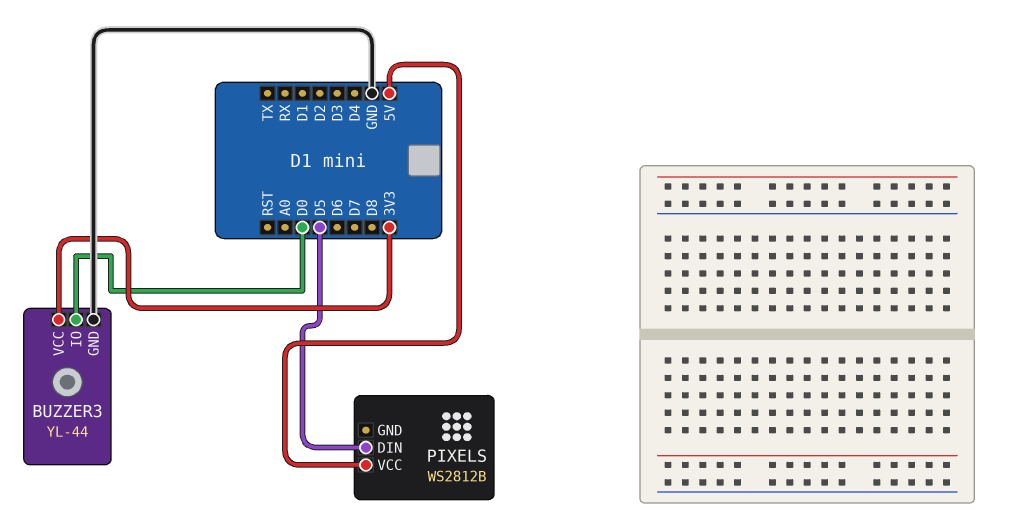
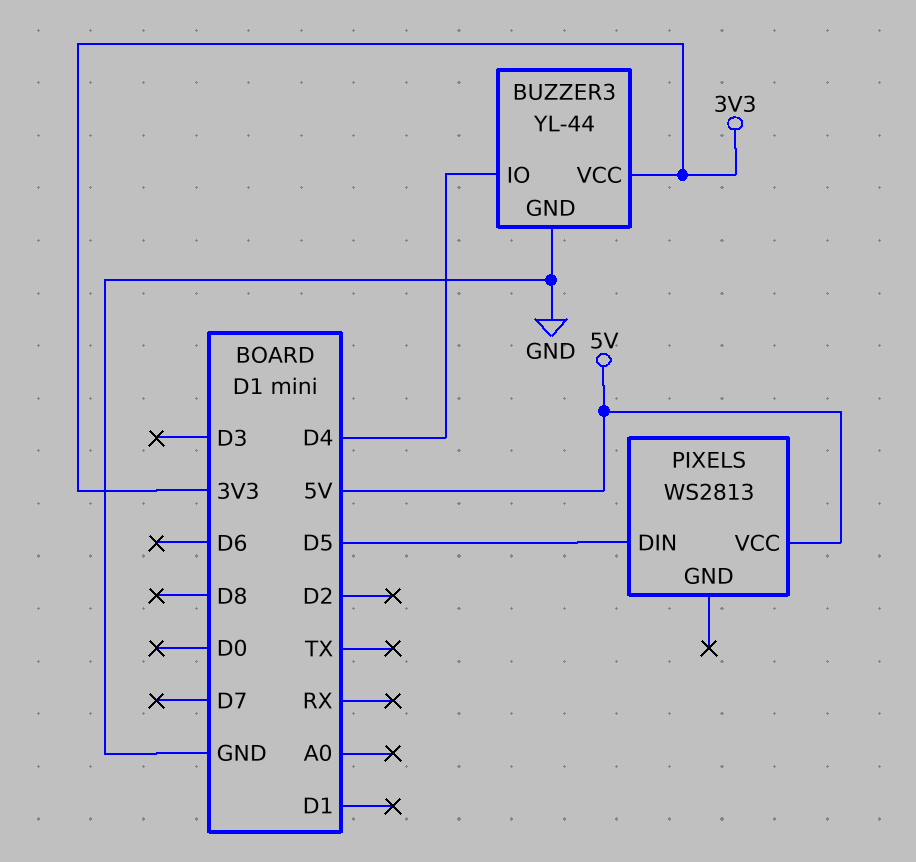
BUZZER3 pin IO: D0 -> D4
PIXELS: WS2812B -> WS2813

